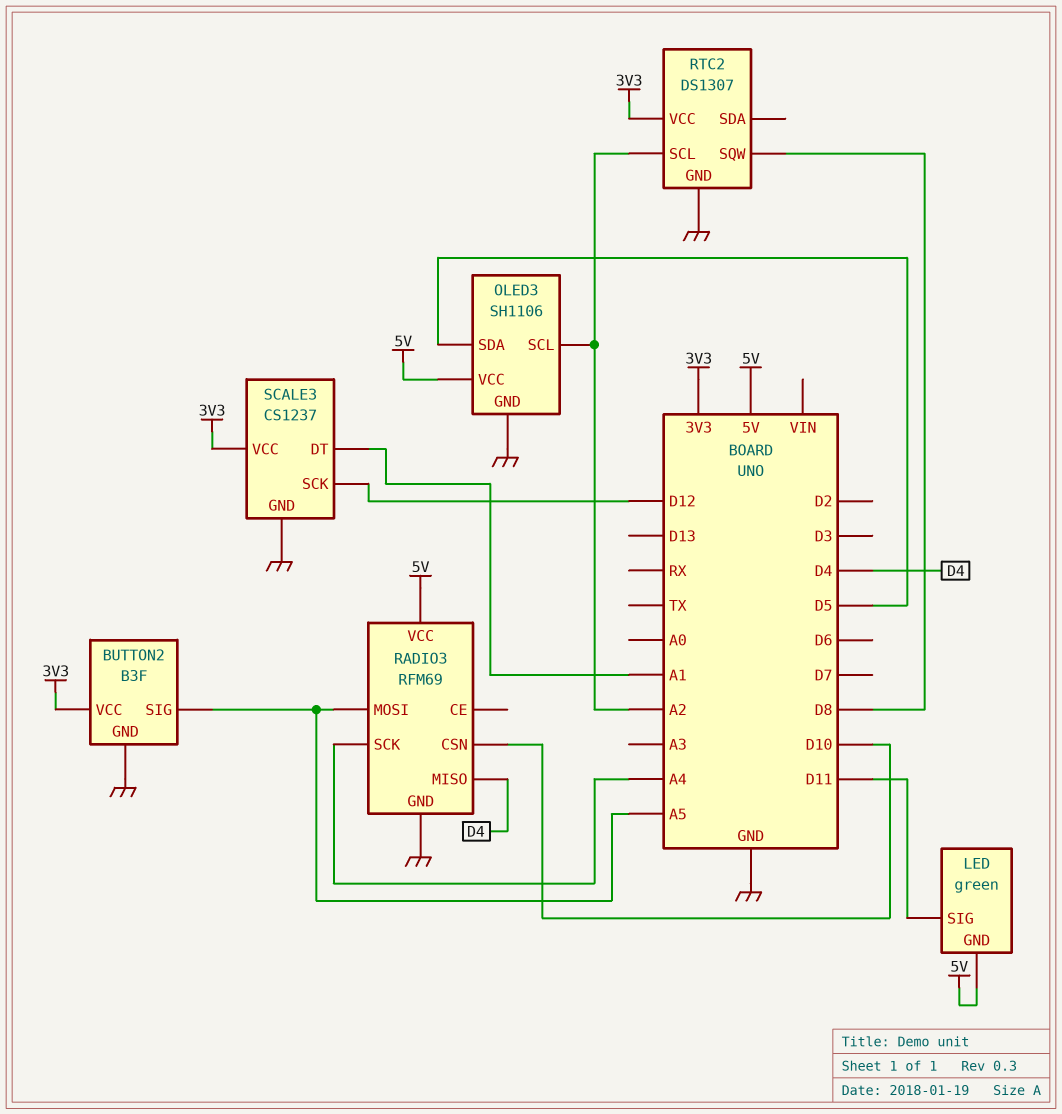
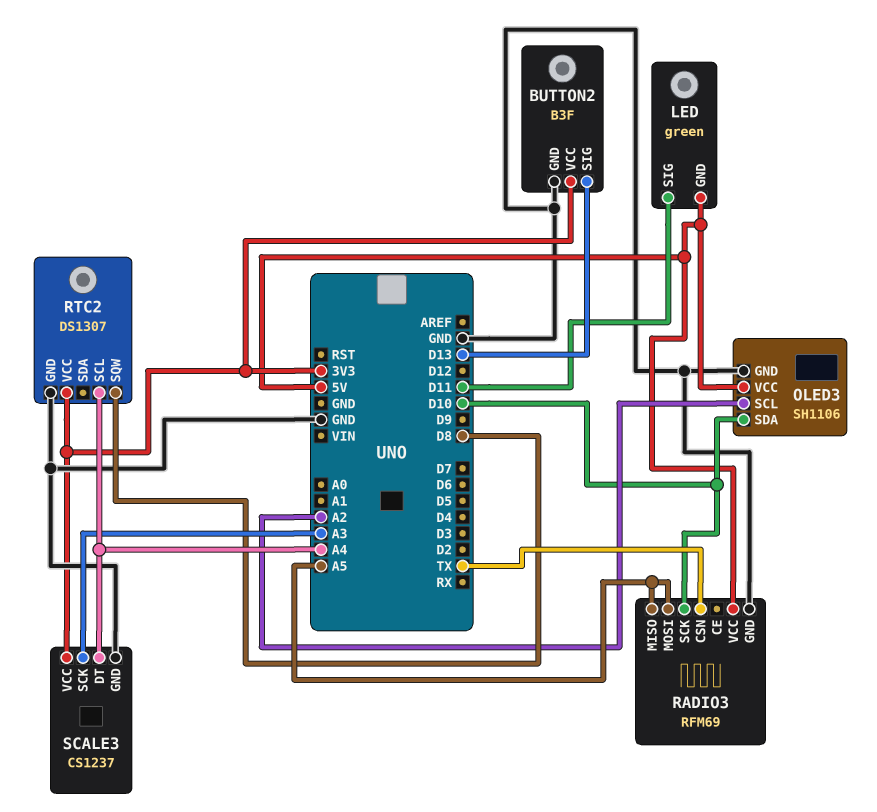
BUTTON2 pin SIG: A5 -> D13
OLED3 pin SDA: D5 -> D10
RADIO3 pin CSN: D10 -> TX
RADIO3 pin MISO: D4 -> A5
RADIO3 pin SCK: A4 -> D10
RTC2 pin SCL: A2 -> A4
SCALE3 pin DT: A1 -> A4
SCALE3 pin SCK: D12 -> A3

